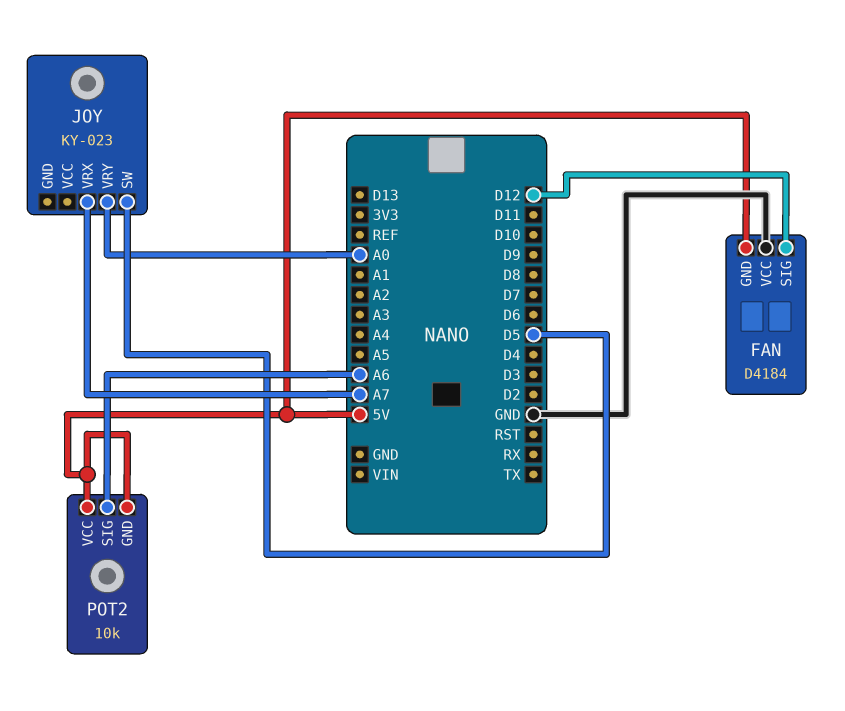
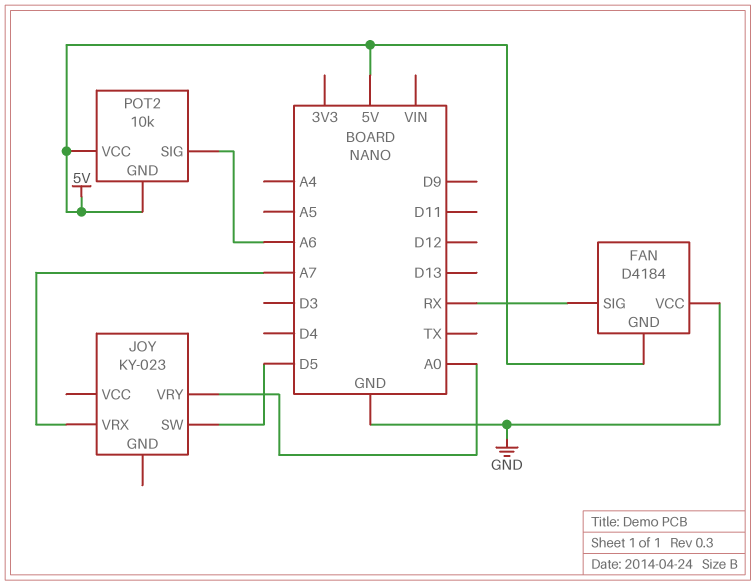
FAN pin SIG: D12 -> RX

